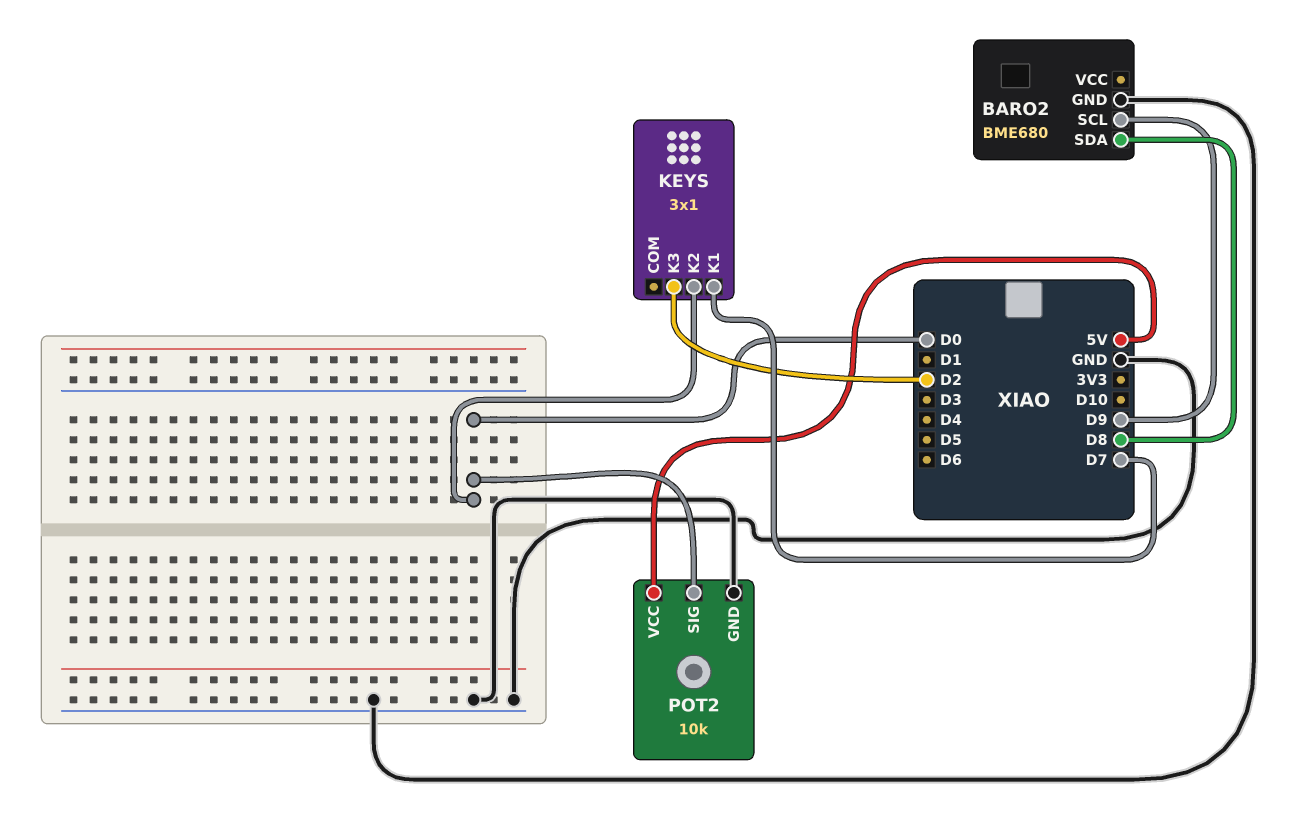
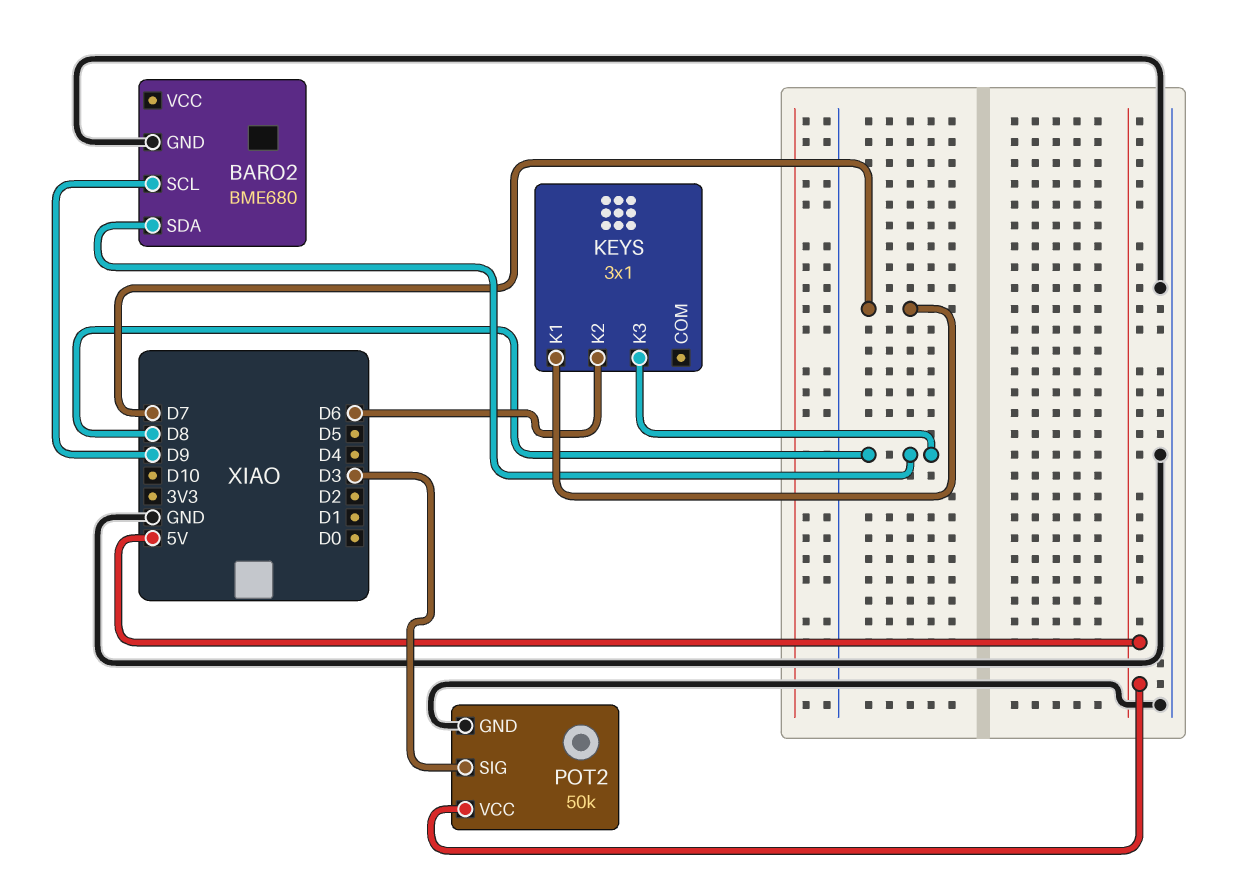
KEYS pin K2: D0 -> D6
KEYS pin K3: D2 -> D8
POT2: 10k -> 50k
POT2 pin SIG: D0 -> D3

